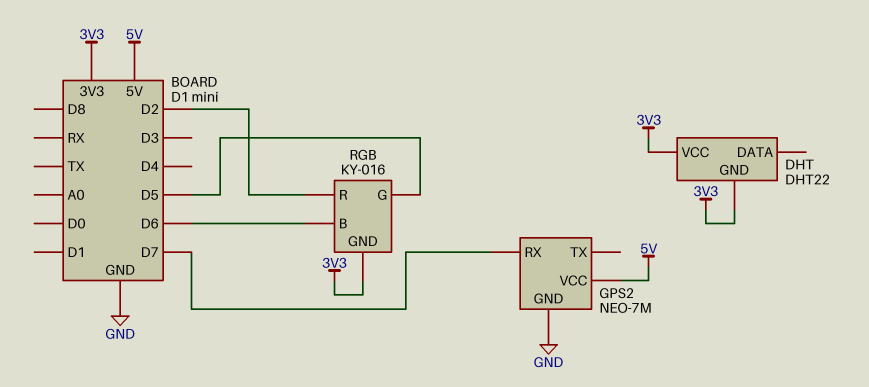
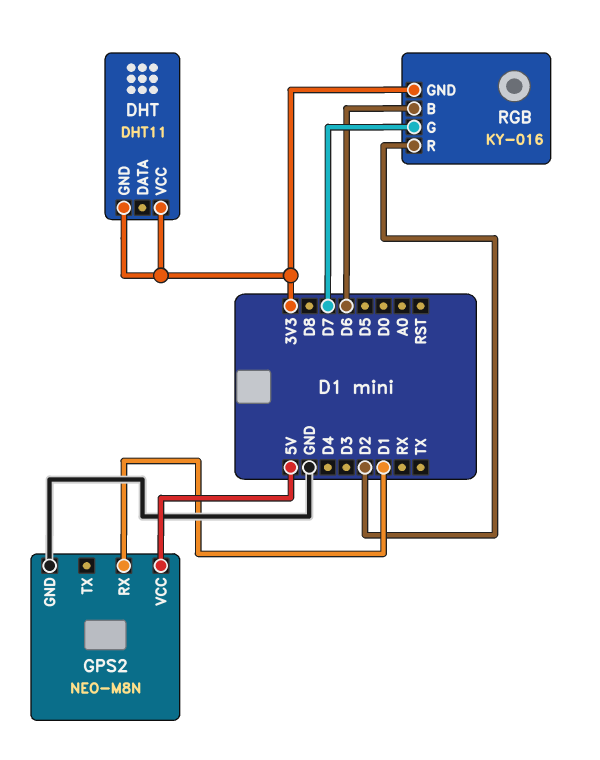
DHT: DHT22 -> DHT11
GPS2: NEO-7M -> NEO-M8N
GPS2 pin RX: D7 -> D1
RGB pin G: D5 -> D7

